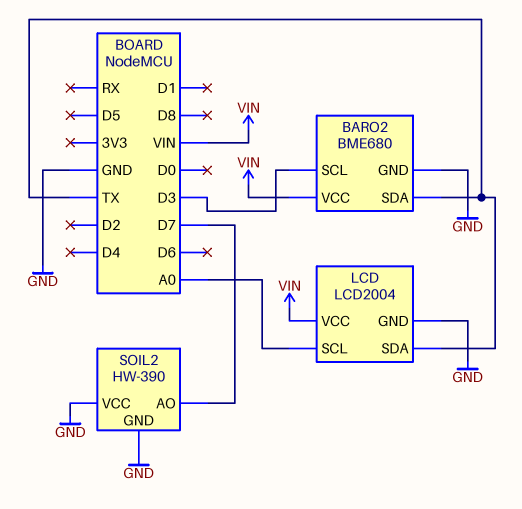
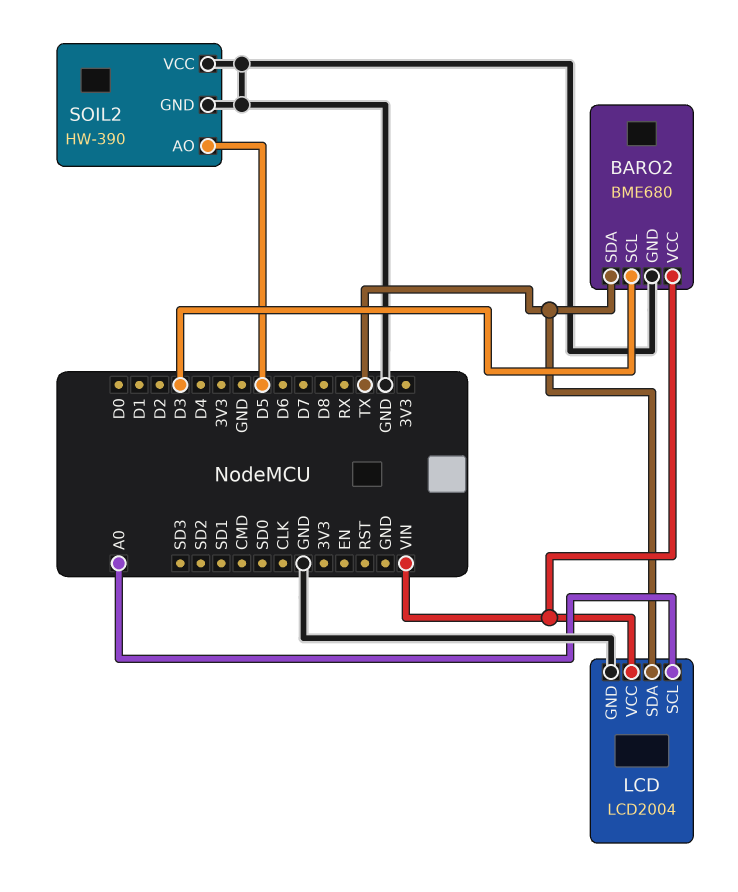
SOIL2 pin AO: D7 -> D5

